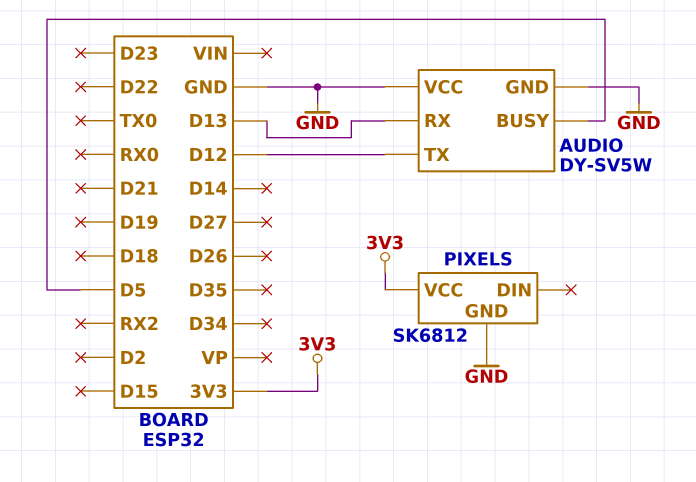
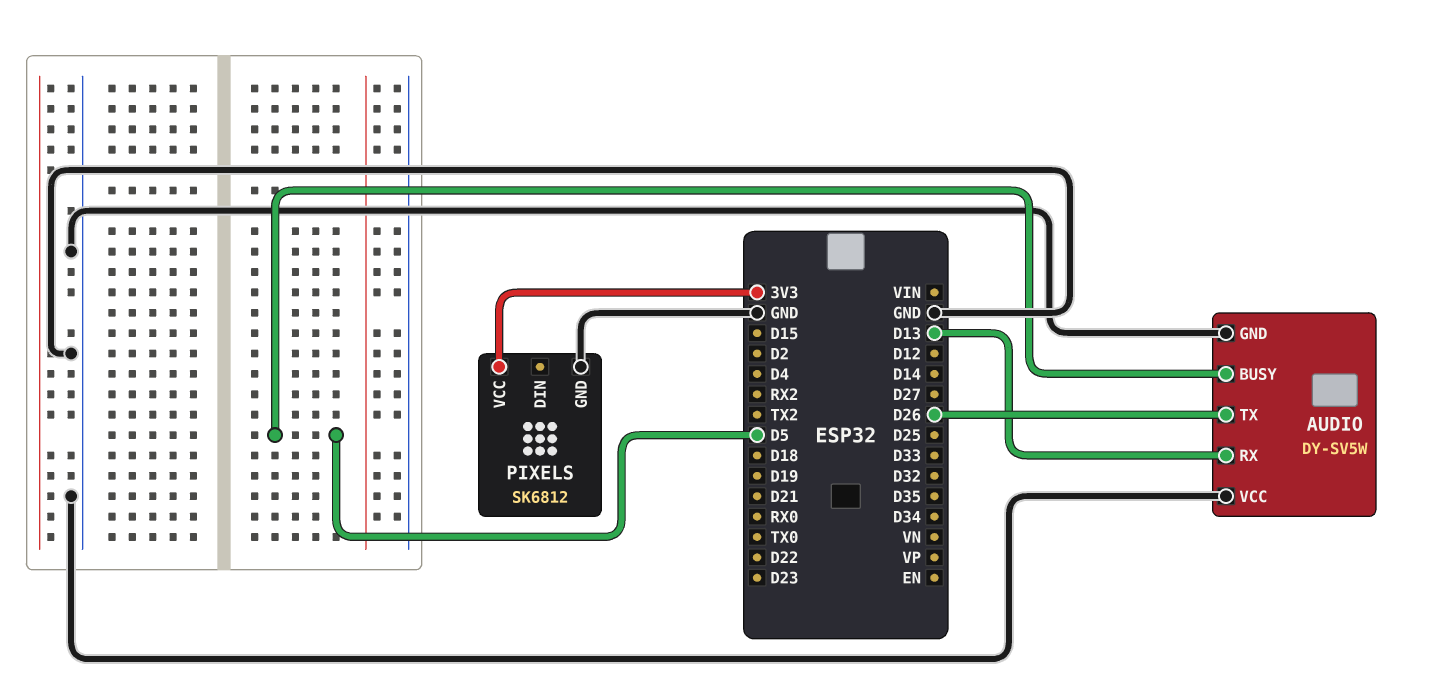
AUDIO pin TX: D12 -> D26

